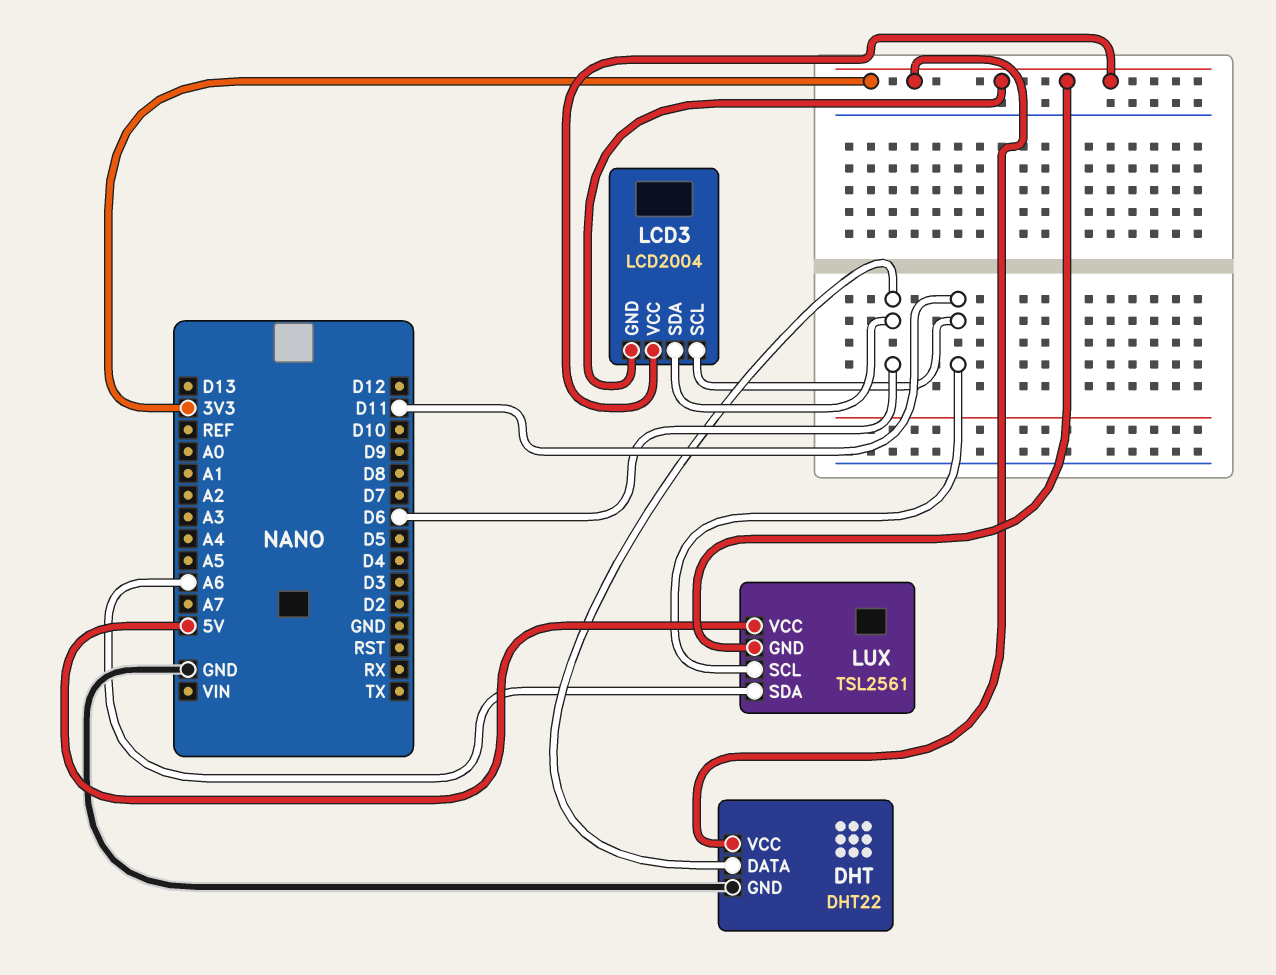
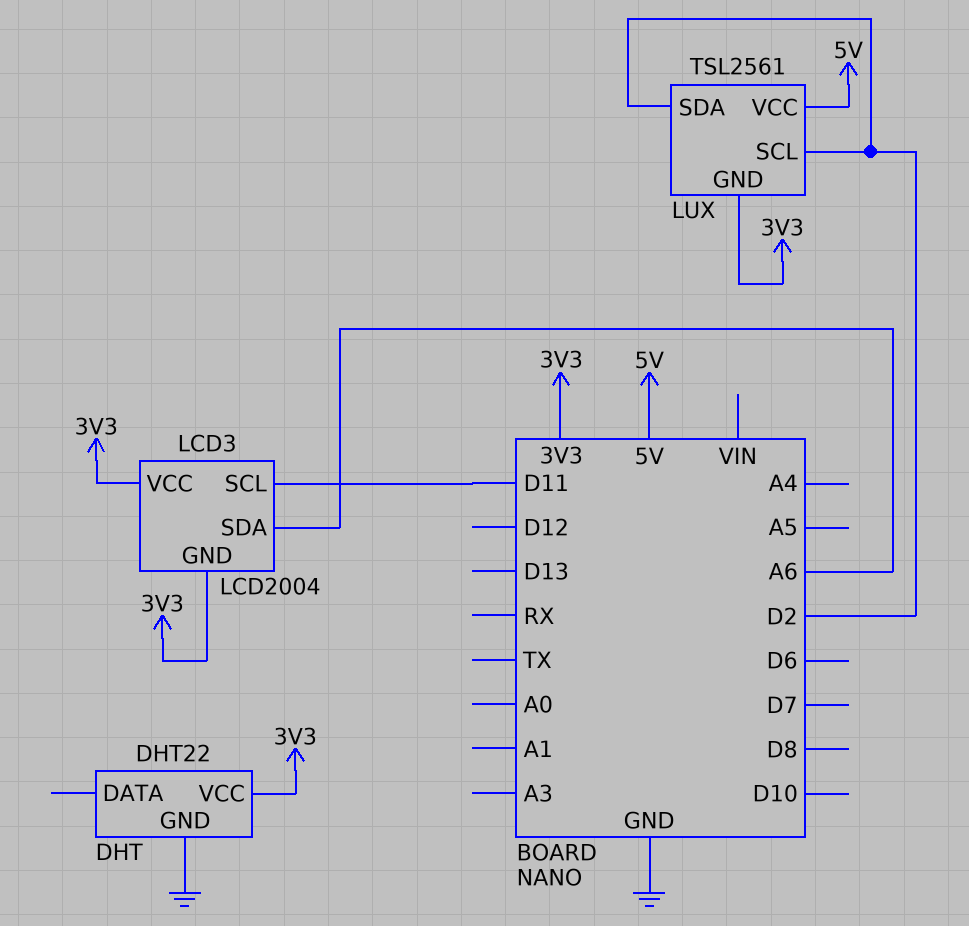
DHT pin DATA: D6 -> none
LCD3 pin SDA: D6 -> A6
LUX pin SCL: D11 -> D2
LUX pin SDA: A6 -> D2

